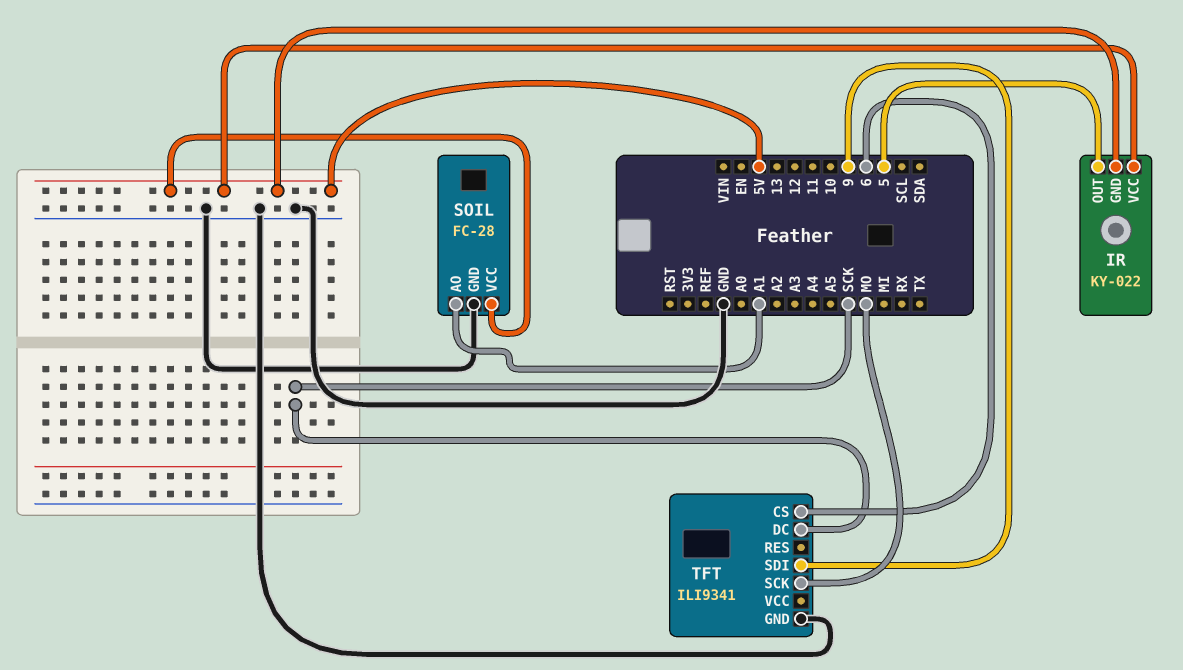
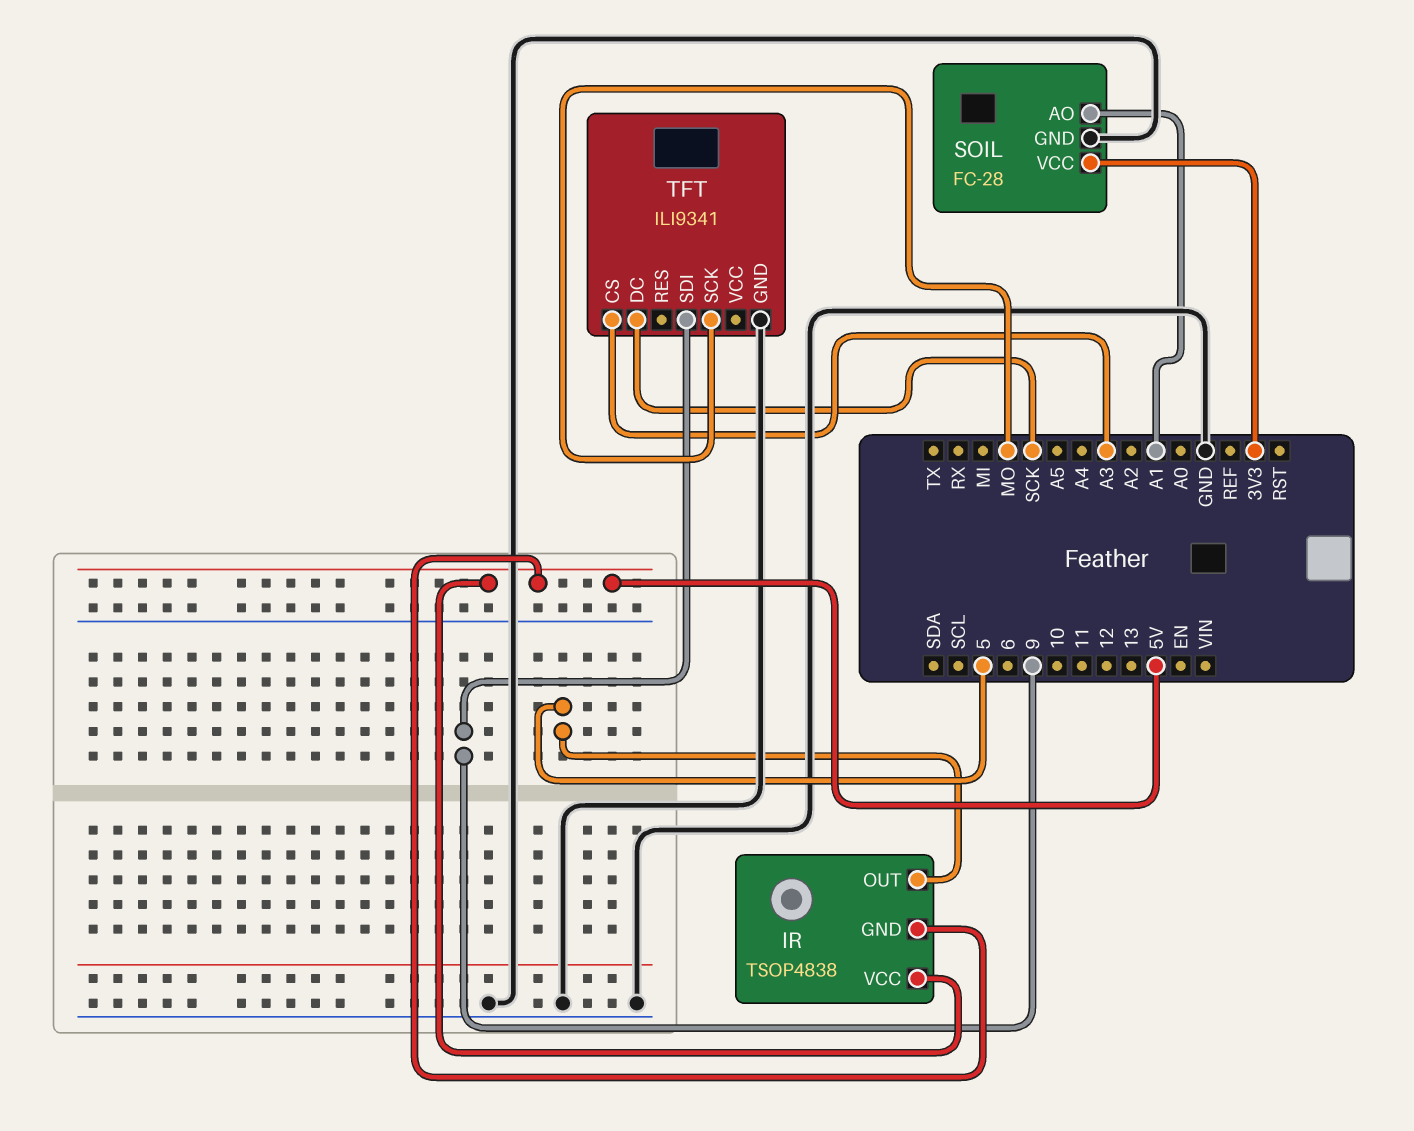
IR: KY-022 -> TSOP4838
SOIL pin VCC: 5V -> 3V3
TFT pin CS: 6 -> A3

